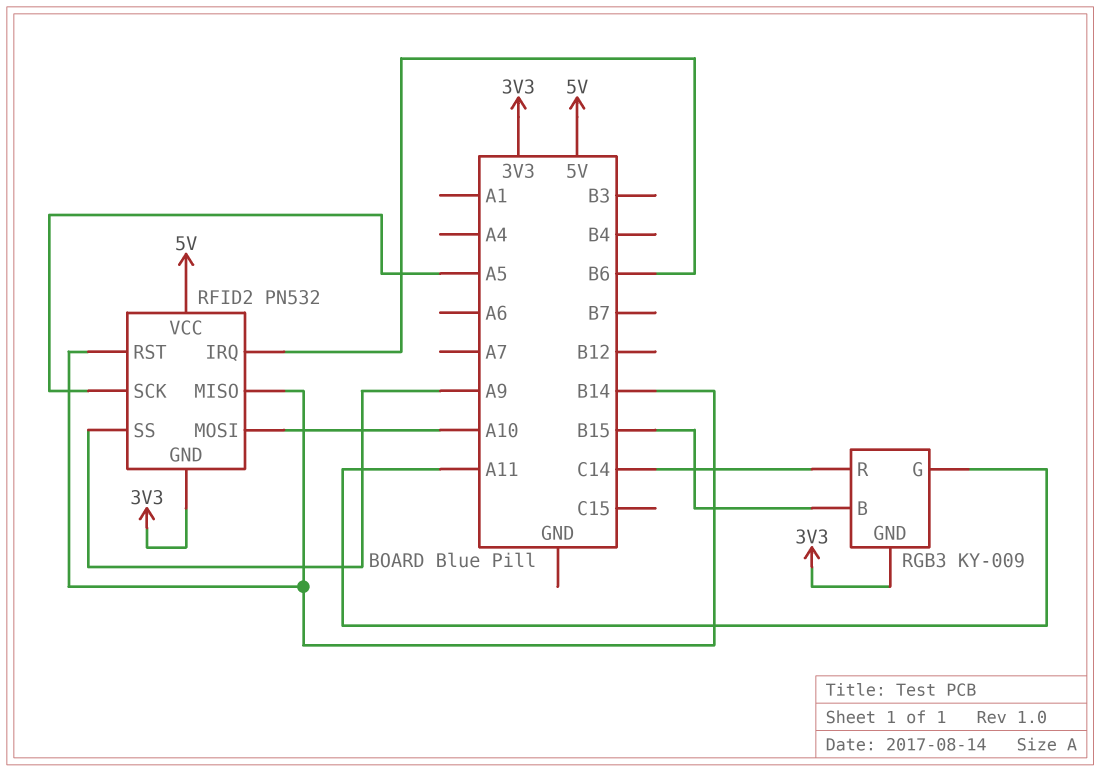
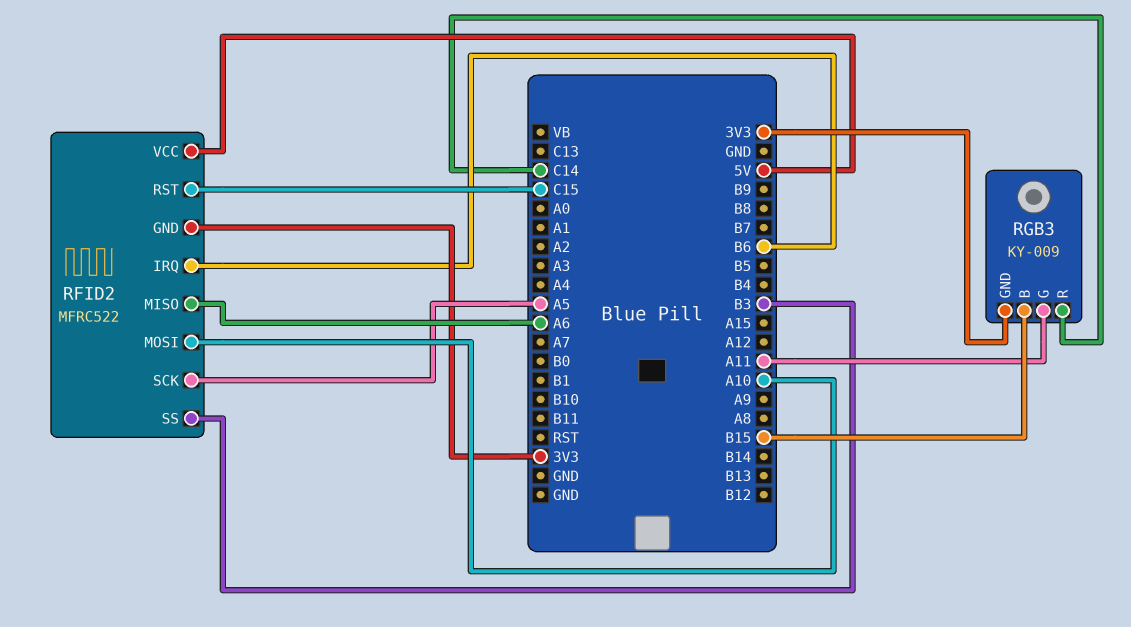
RFID2: PN532 -> MFRC522
RFID2 pin MISO: B14 -> A6
RFID2 pin RST: B14 -> C15
RFID2 pin SS: A9 -> B3

